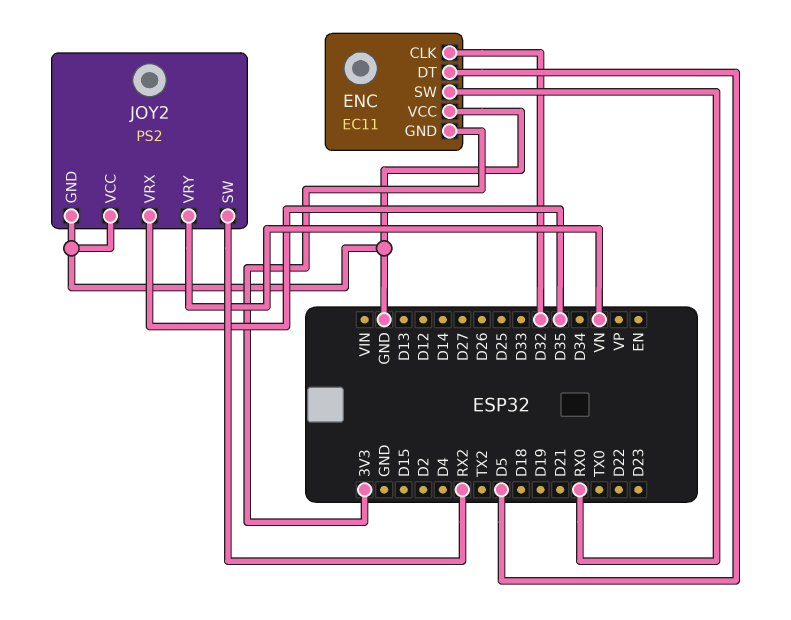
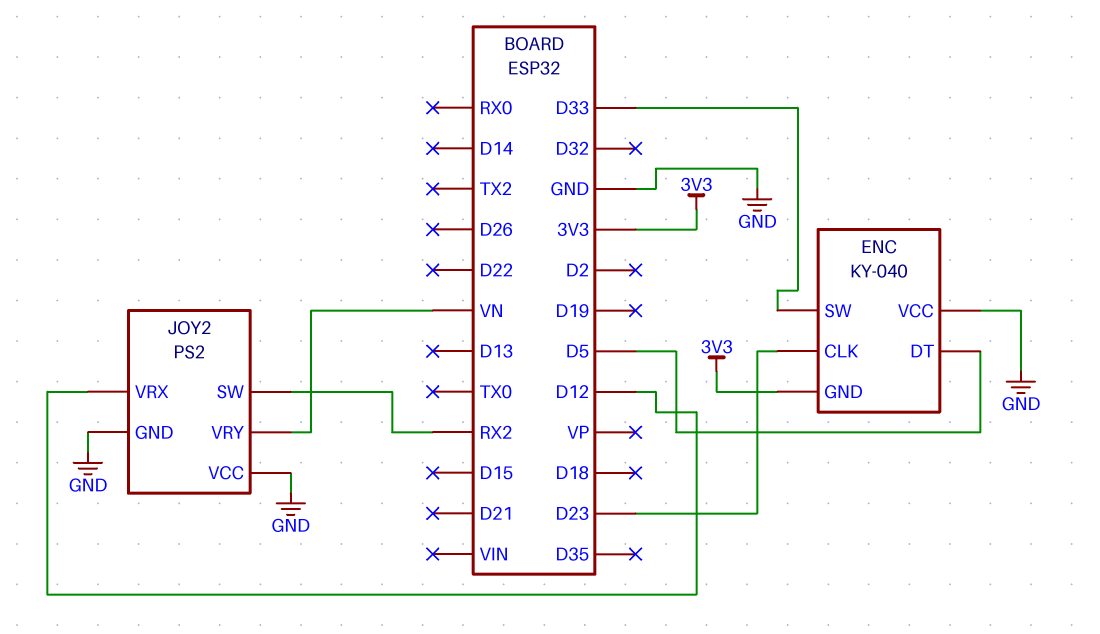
ENC: EC11 -> KY-040
ENC pin CLK: D32 -> D23
ENC pin SW: RX0 -> D33
JOY2 pin VRX: D35 -> D12

